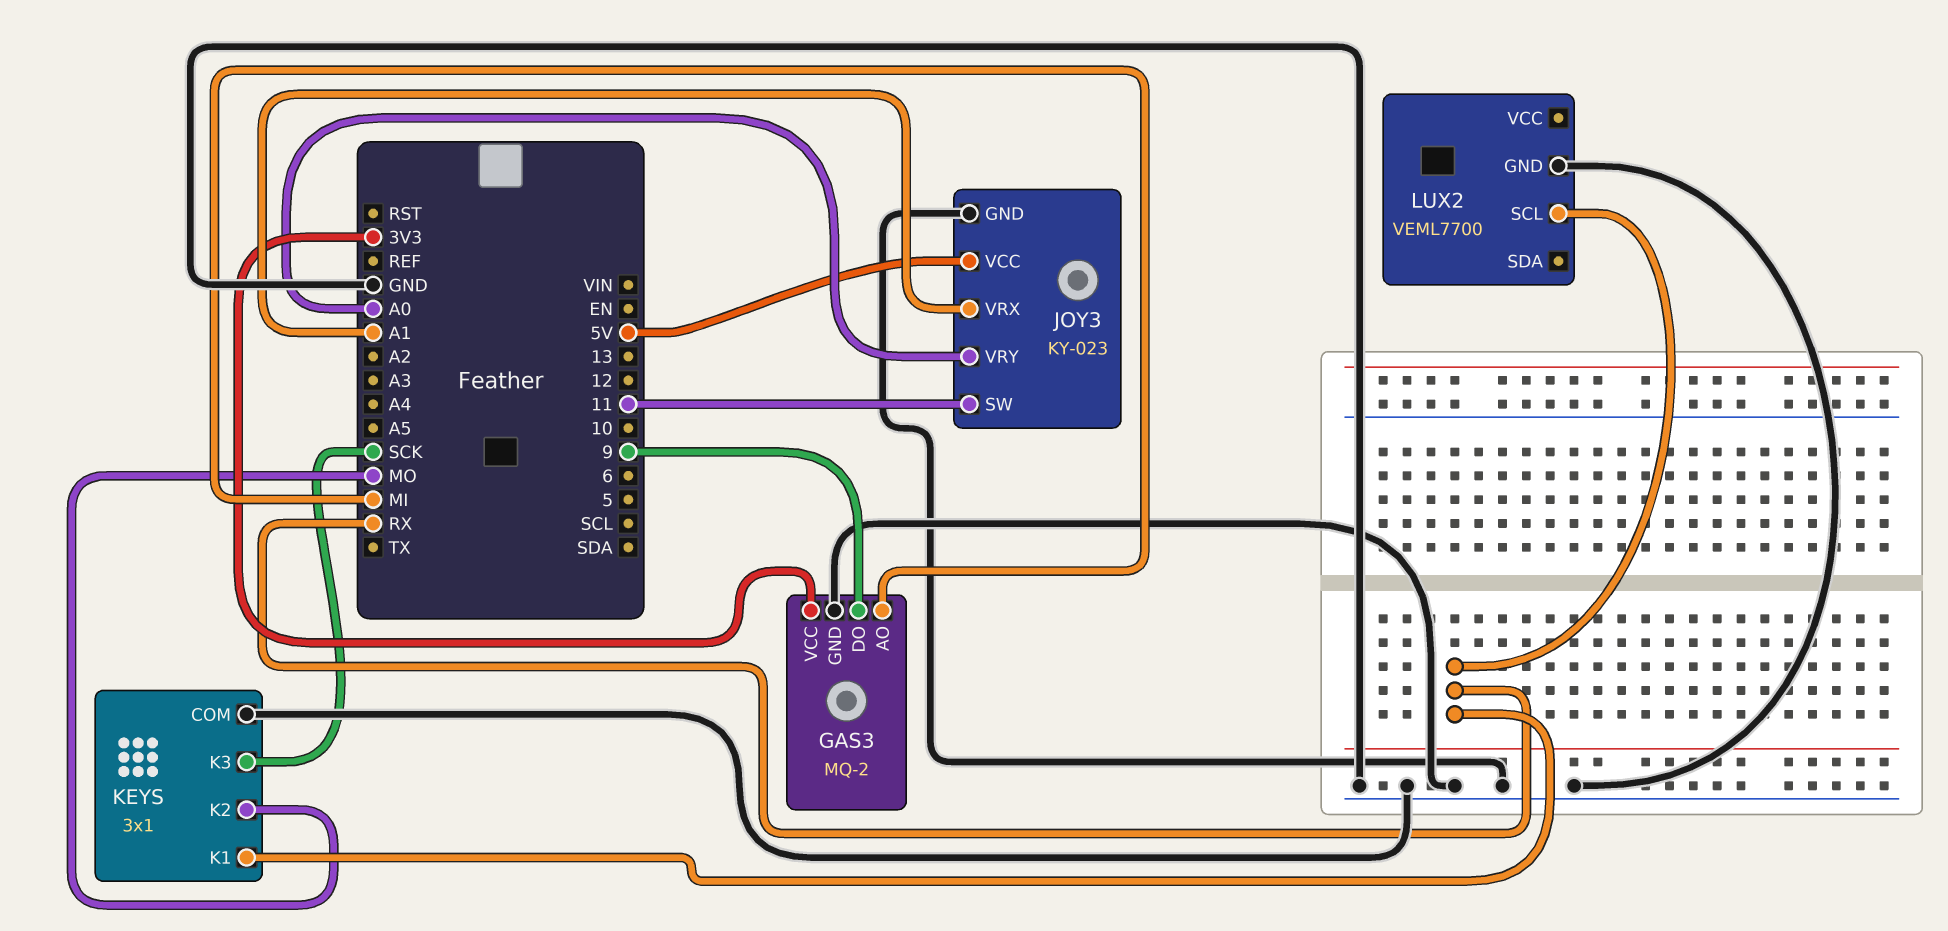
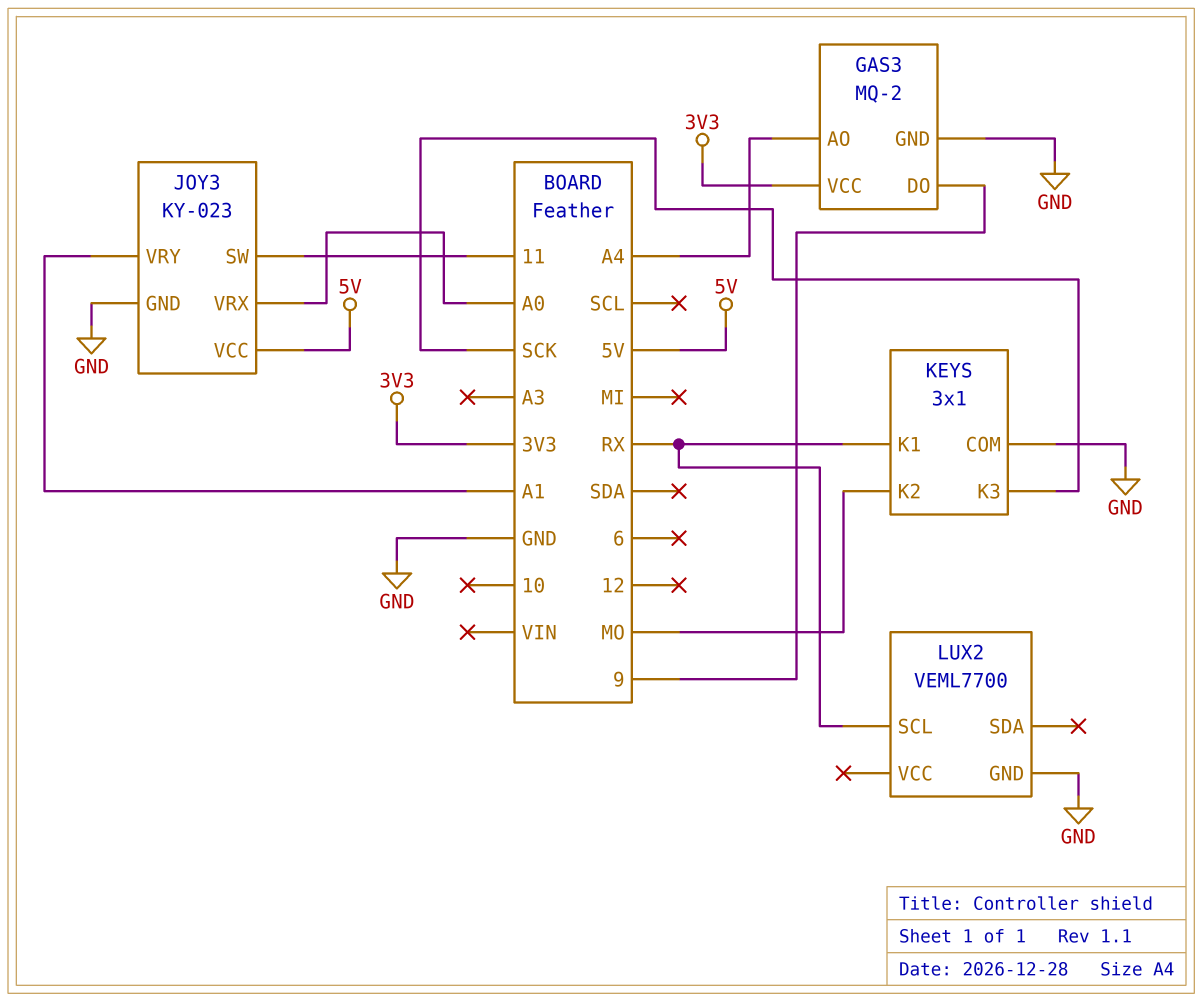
GAS3 pin AO: MI -> A4
JOY3 pin VRX: A1 -> A0
JOY3 pin VRY: A0 -> A1

